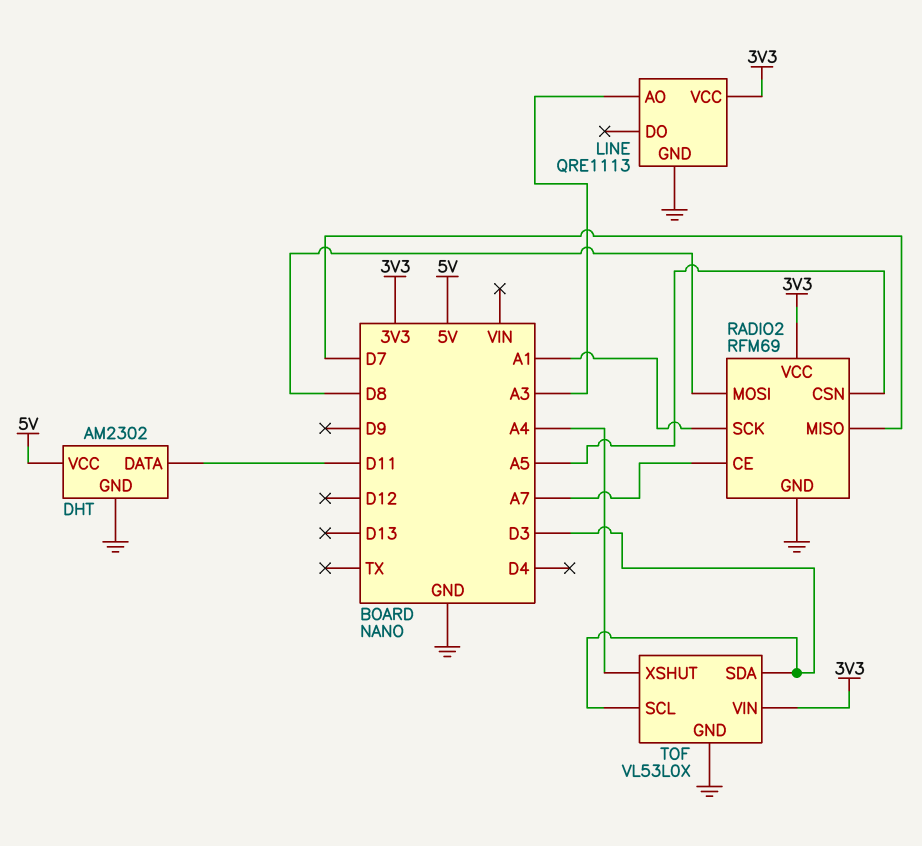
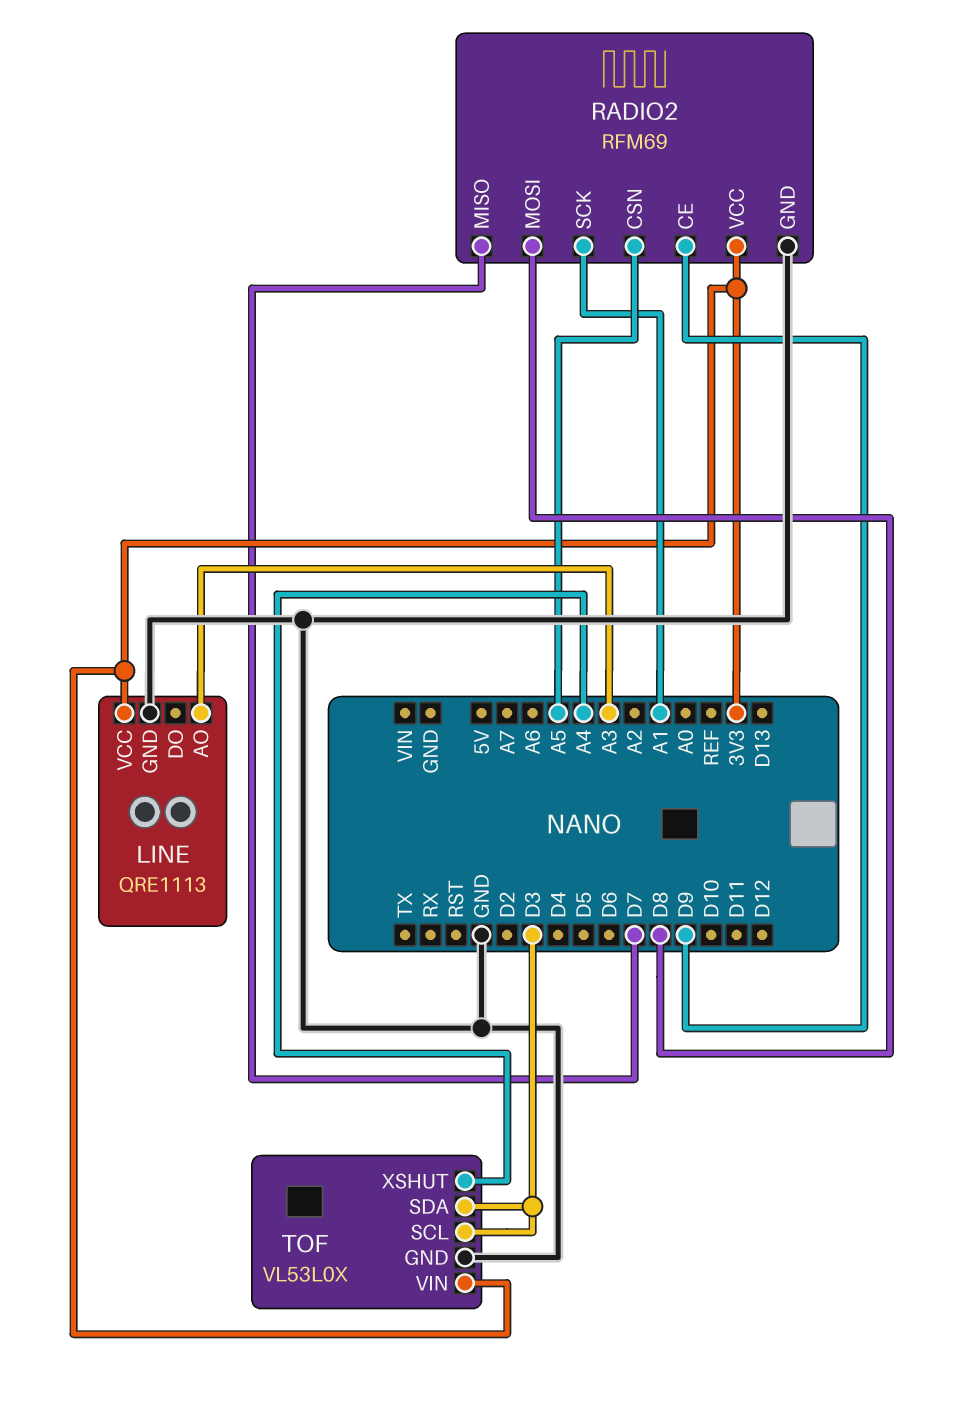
DHT: AM2302 -> none
DHT pin DATA: D11 -> none
DHT pin GND: GND -> none
DHT pin VCC: 5V -> none
RADIO2 pin CE: A7 -> D9

